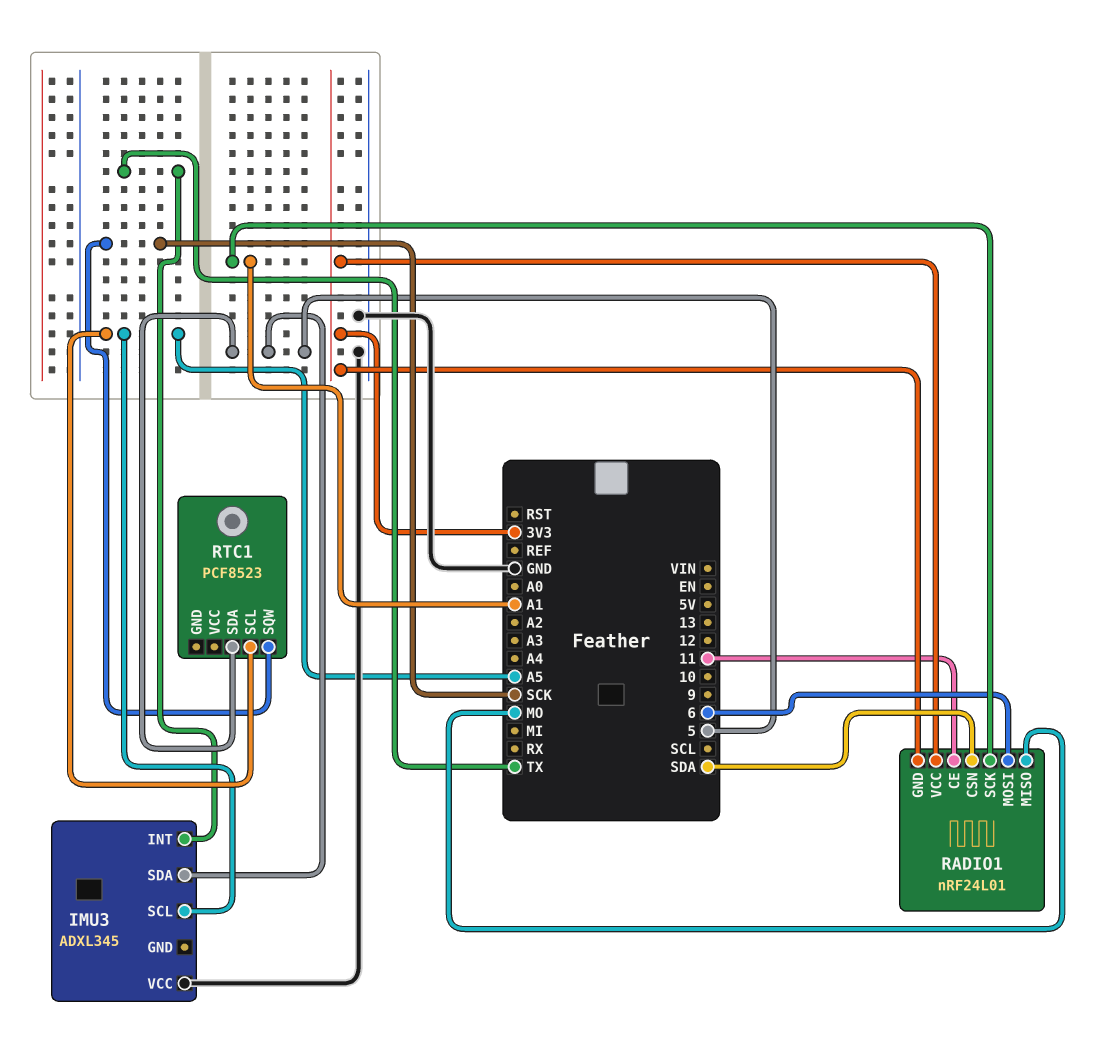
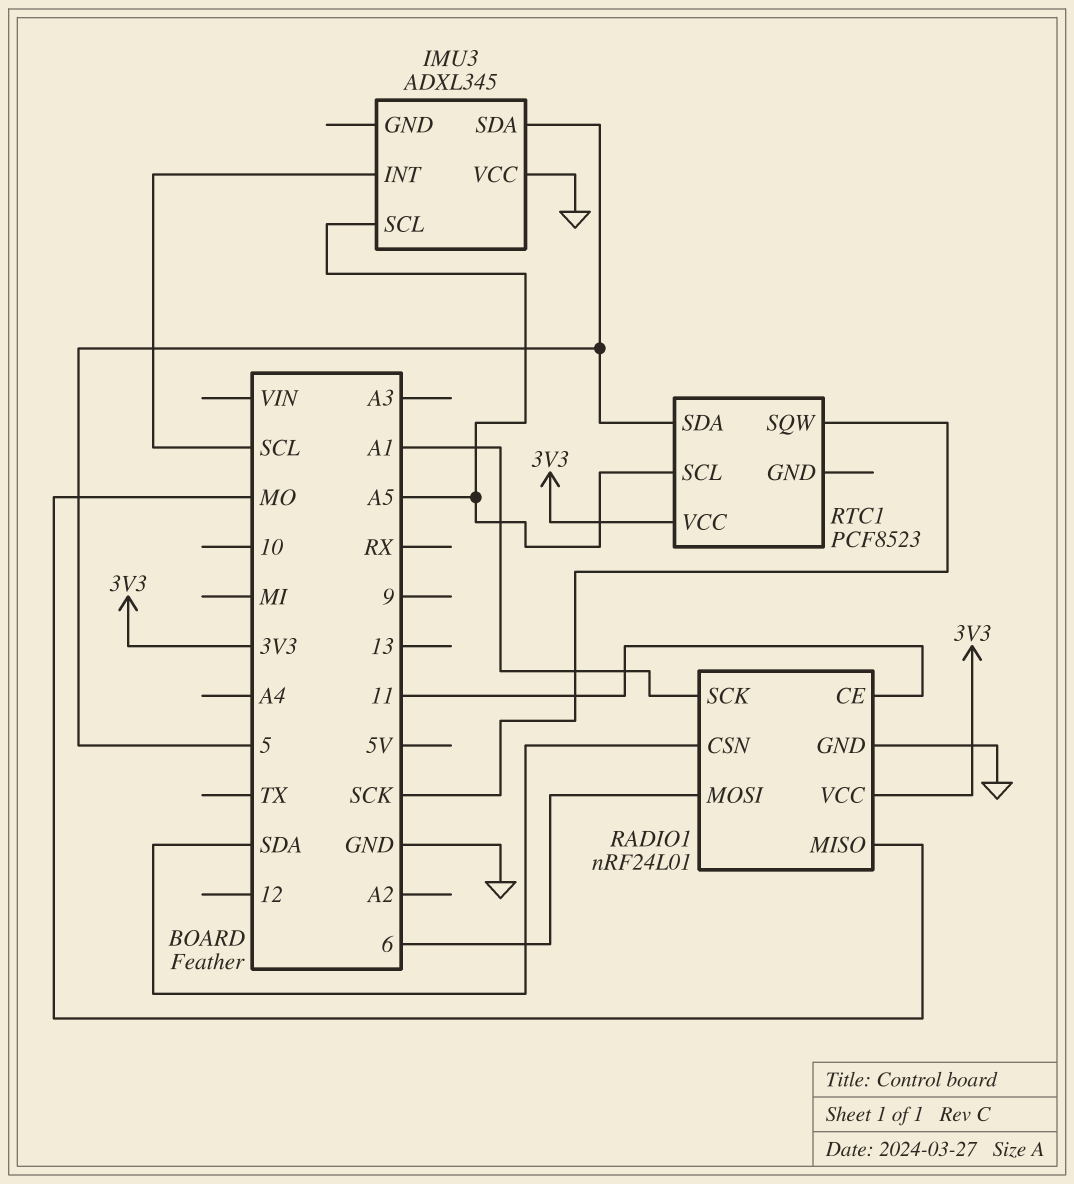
IMU3 pin INT: TX -> SCL
RADIO1 pin GND: 3V3 -> GND
RTC1 pin VCC: none -> 3V3

